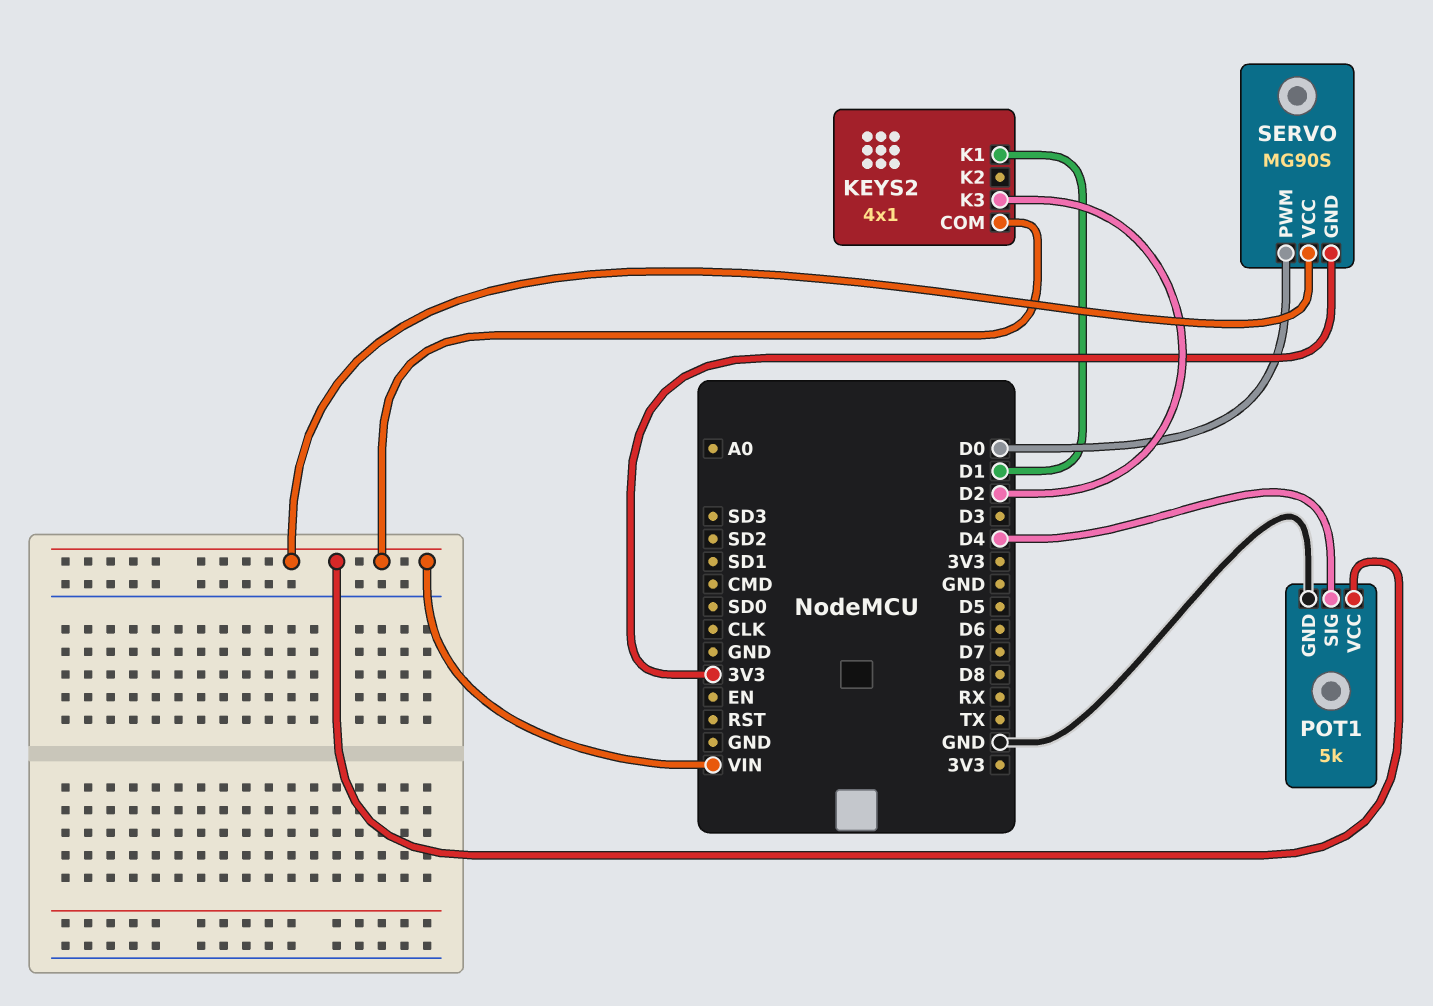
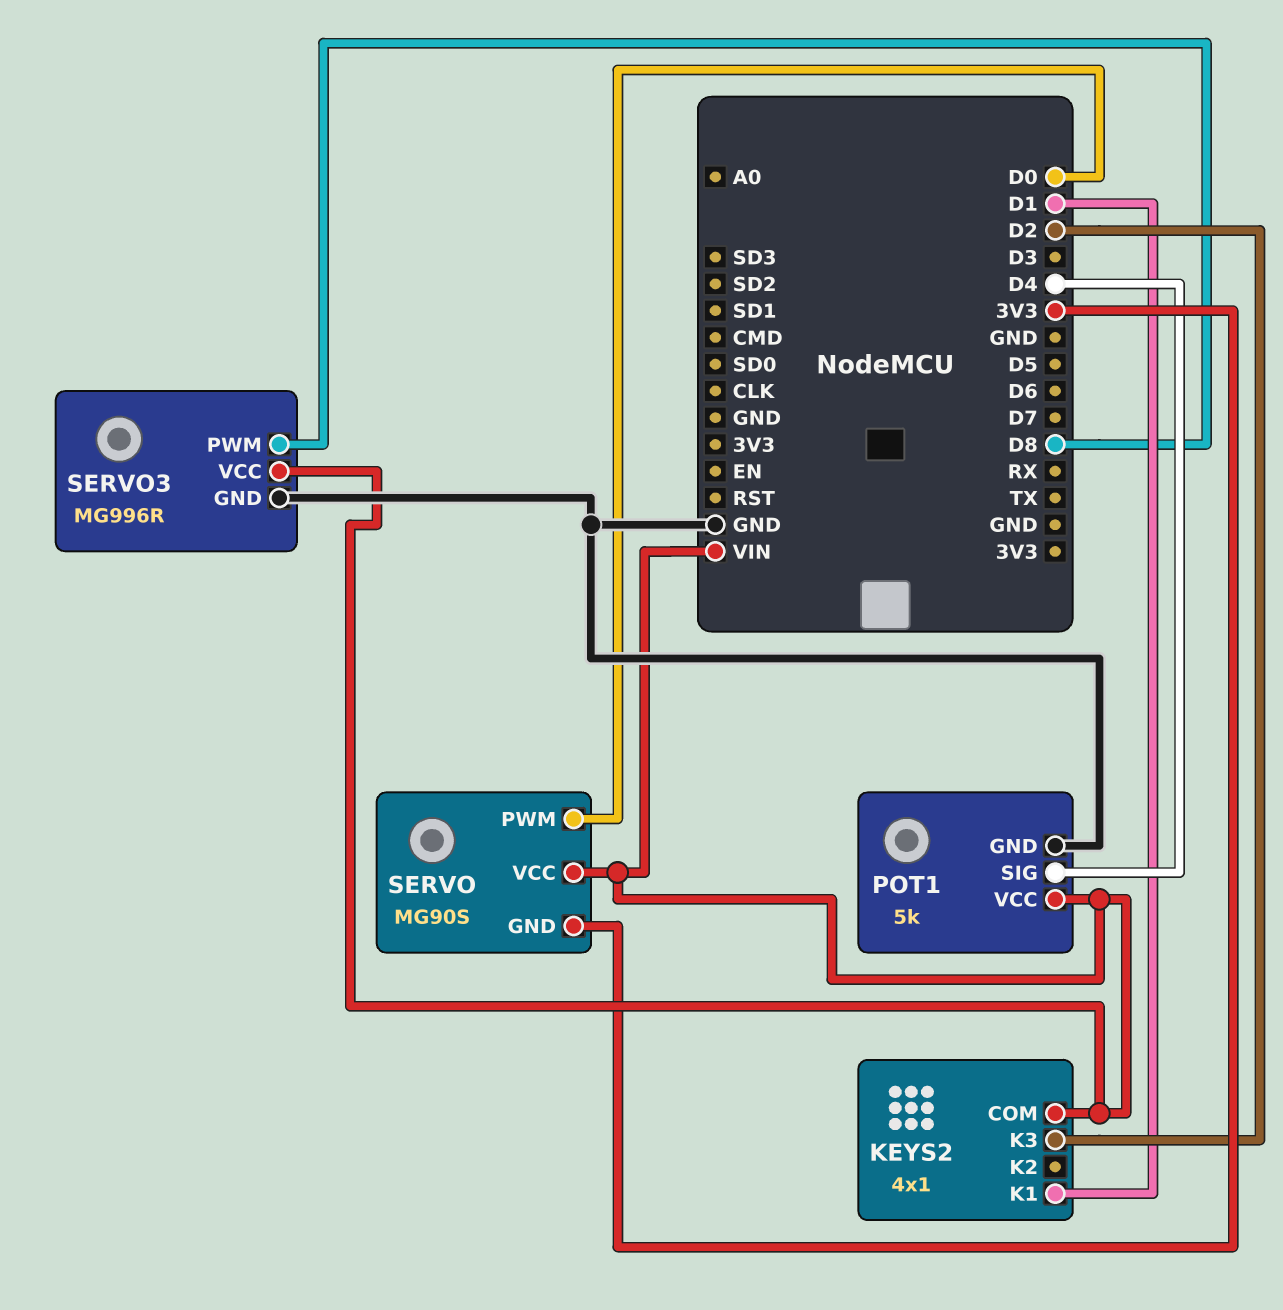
SERVO3: none -> MG996R
SERVO3 pin GND: none -> GND
SERVO3 pin PWM: none -> D8
SERVO3 pin VCC: none -> VIN

